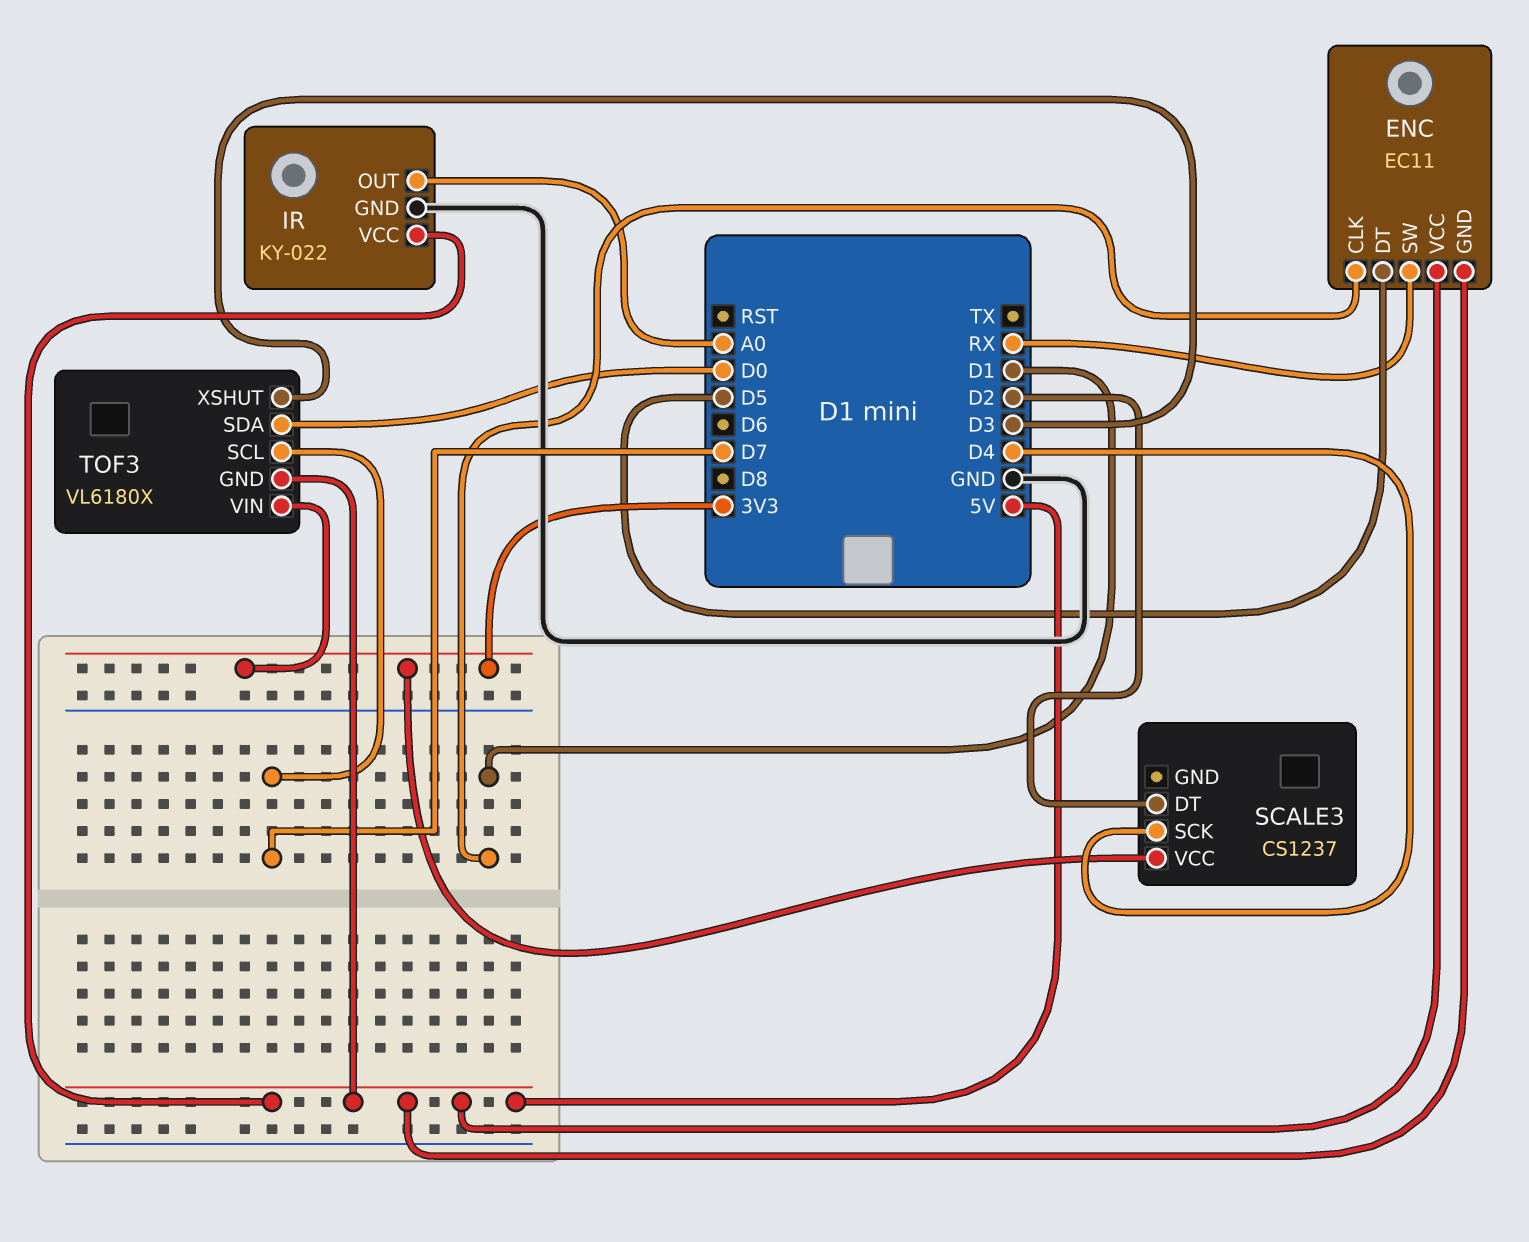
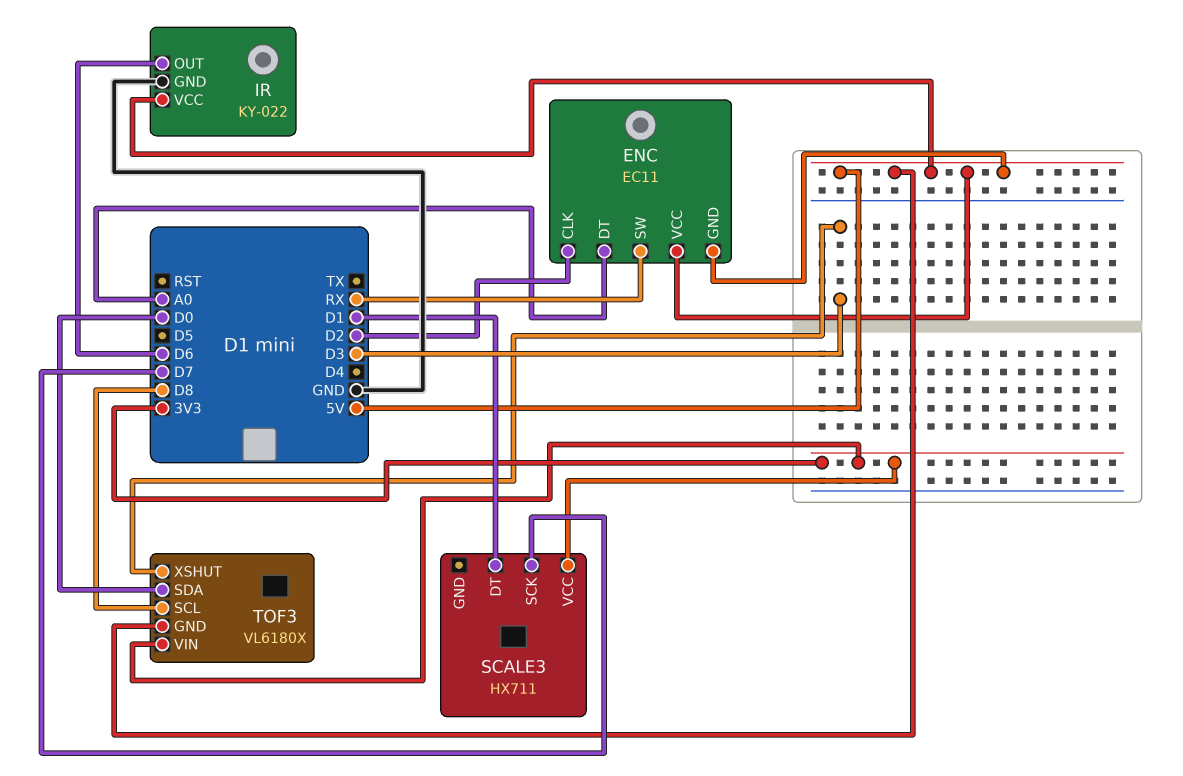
ENC pin CLK: D1 -> D2
ENC pin DT: D5 -> A0
IR pin OUT: A0 -> D6
SCALE3: CS1237 -> HX711
SCALE3 pin DT: D2 -> D1
SCALE3 pin SCK: D4 -> D7
TOF3 pin SCL: D7 -> D8

